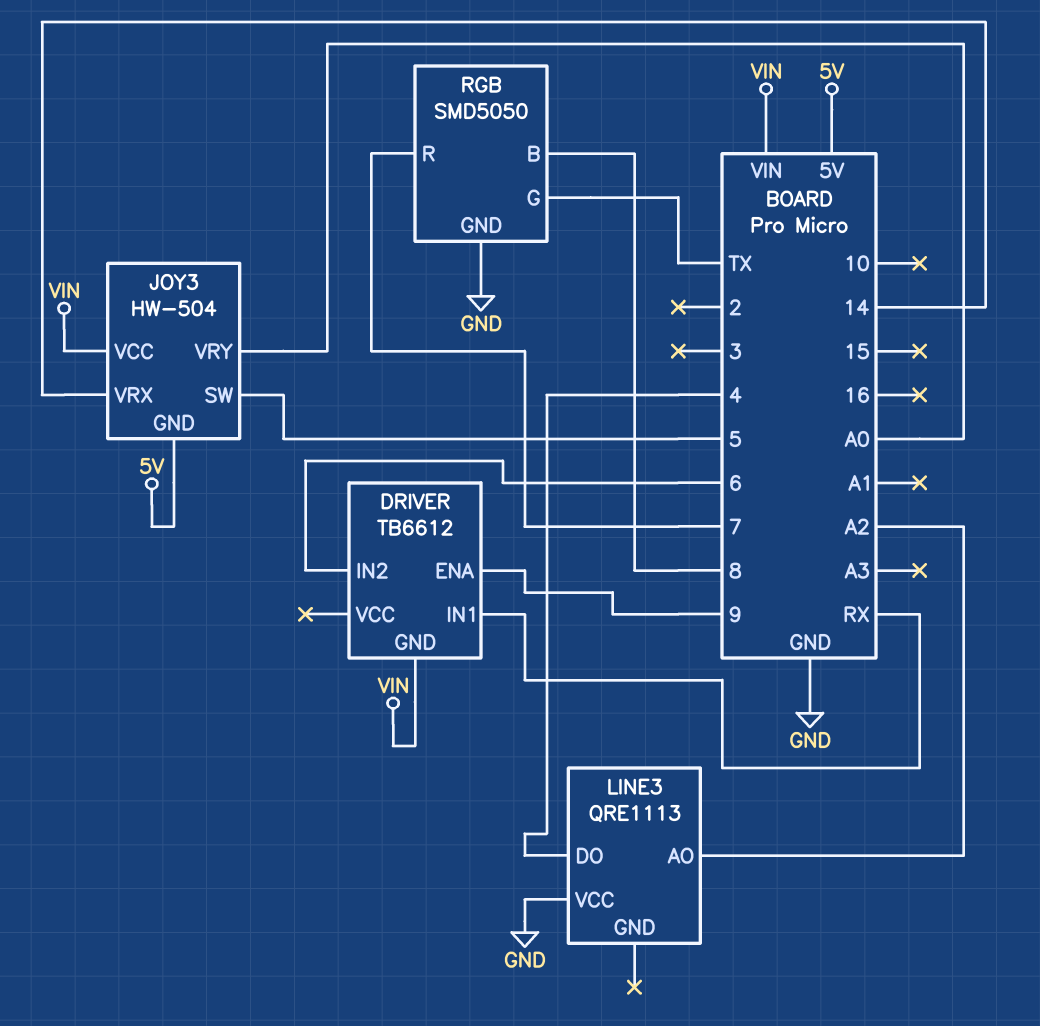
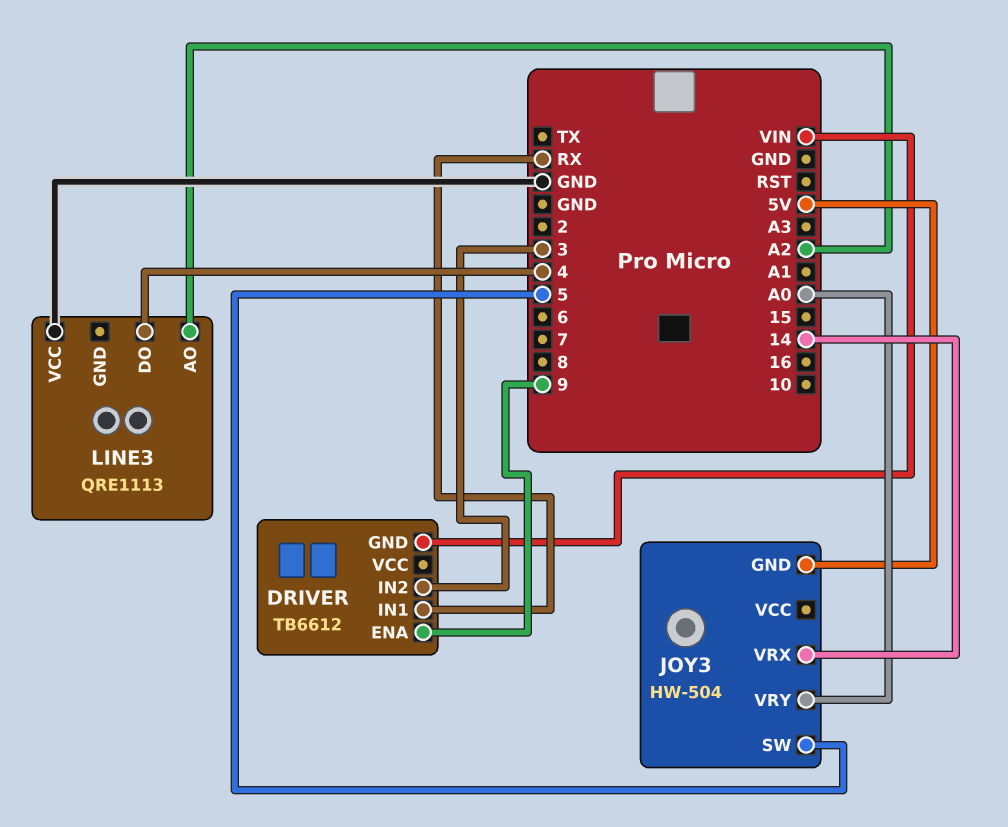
DRIVER pin IN2: 6 -> 3
JOY3 pin VCC: VIN -> none
RGB: SMD5050 -> none
RGB pin B: 8 -> none
RGB pin G: TX -> none
RGB pin GND: GND -> none
RGB pin R: 7 -> none

